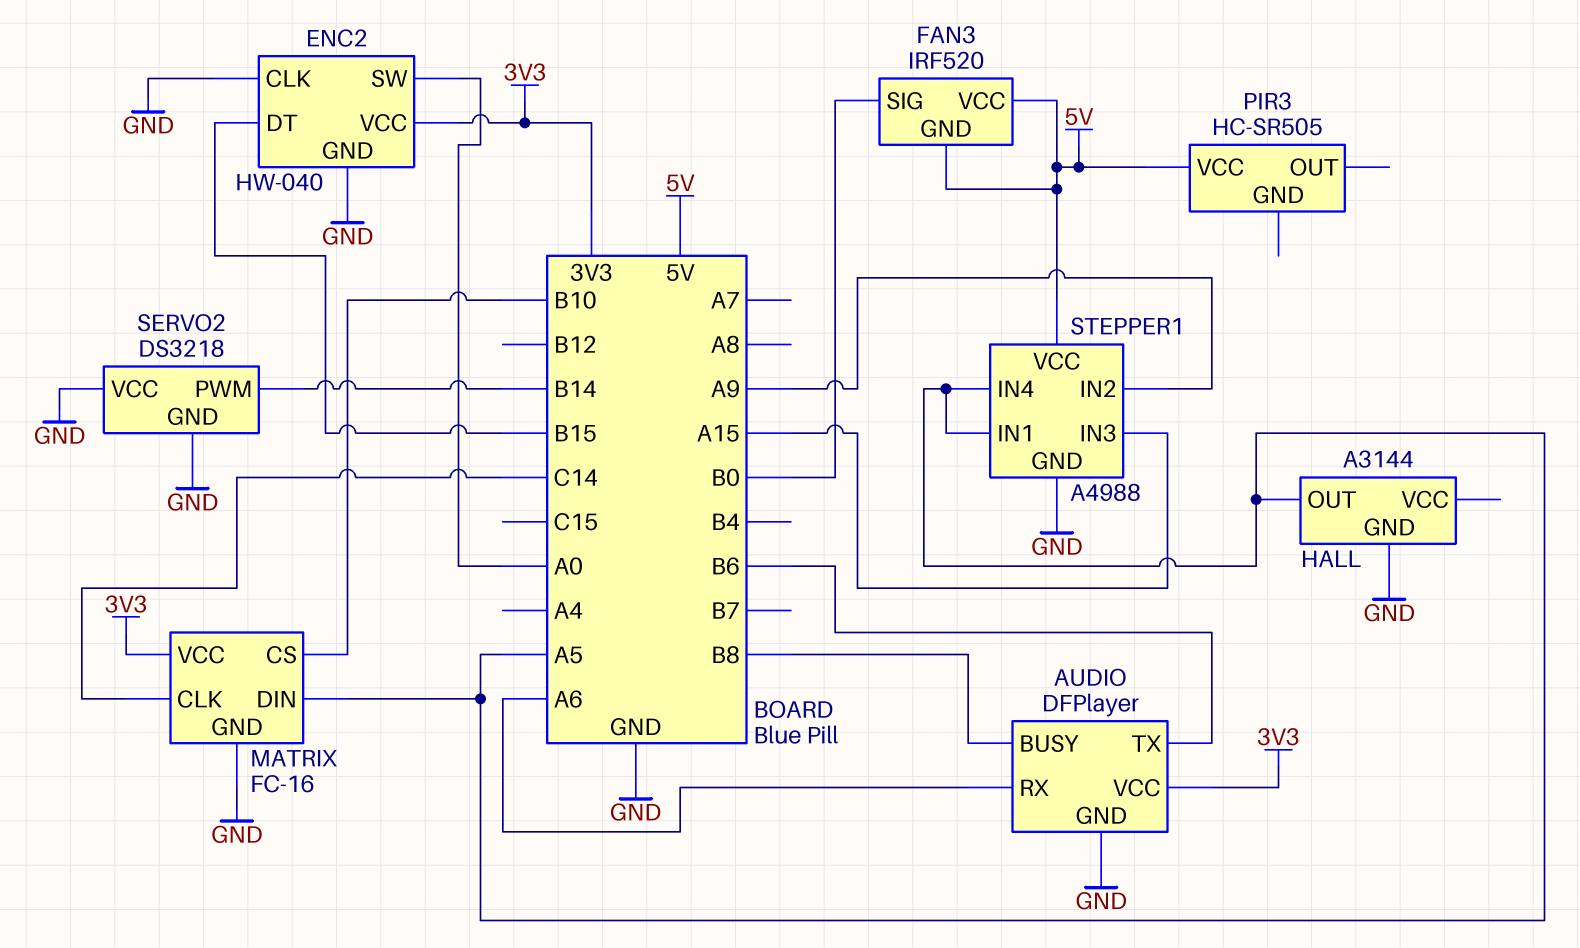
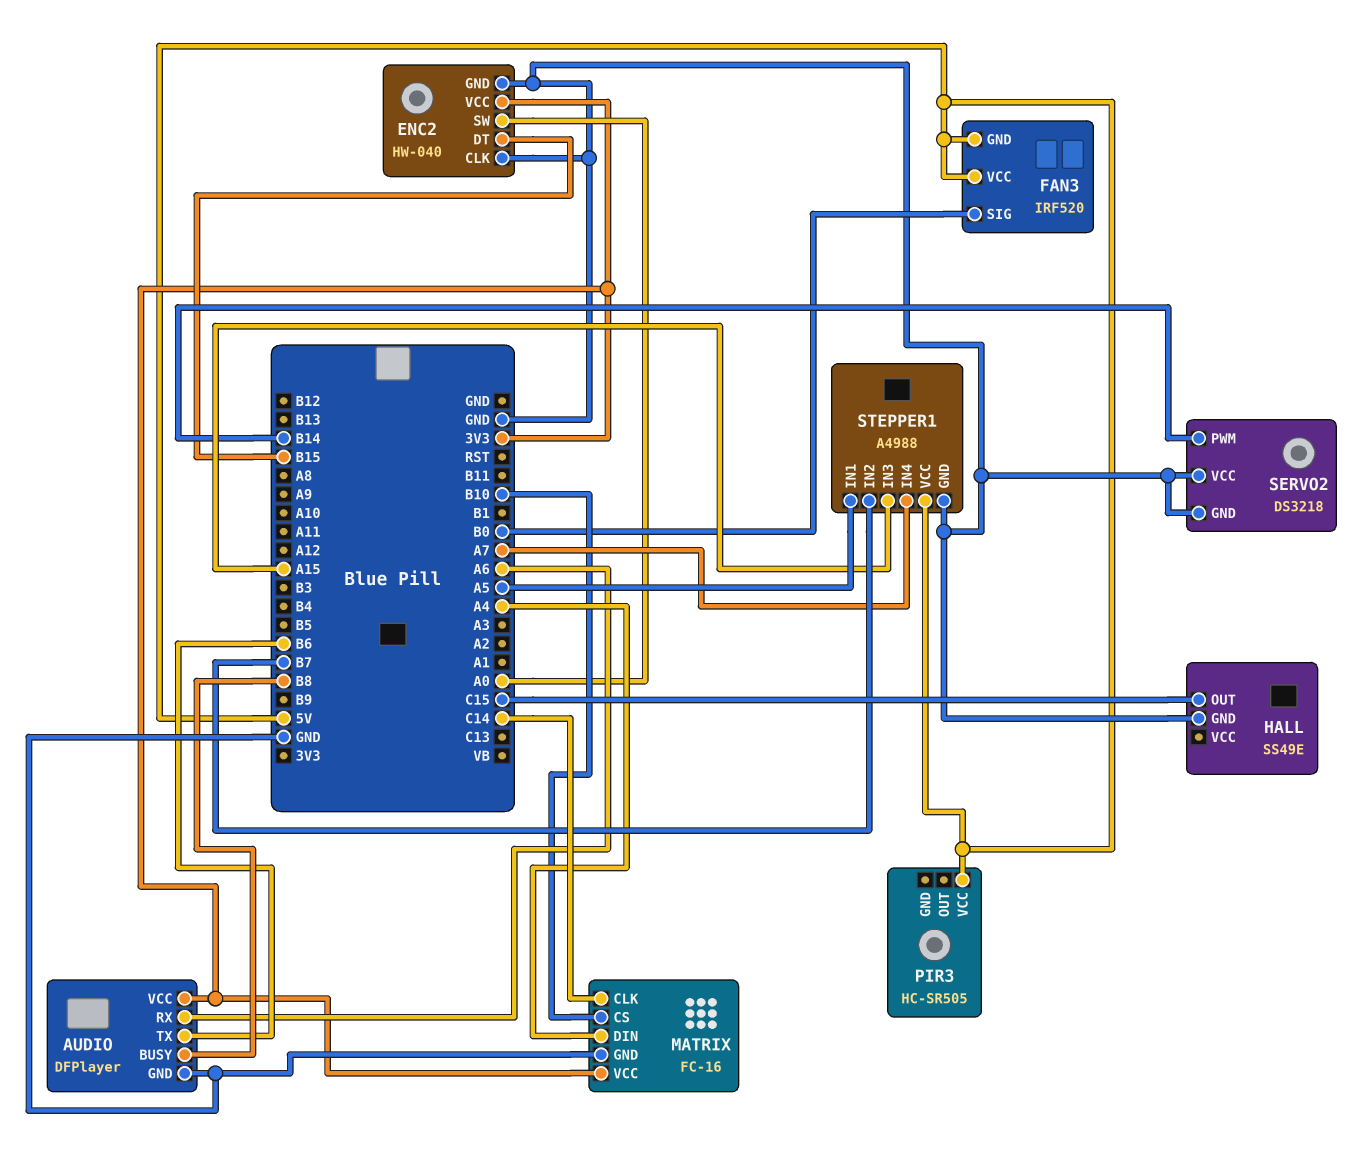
HALL: A3144 -> SS49E
HALL pin OUT: A5 -> C15
MATRIX pin DIN: A5 -> A4
STEPPER1 pin IN2: A9 -> B7
STEPPER1 pin IN4: A5 -> A7

